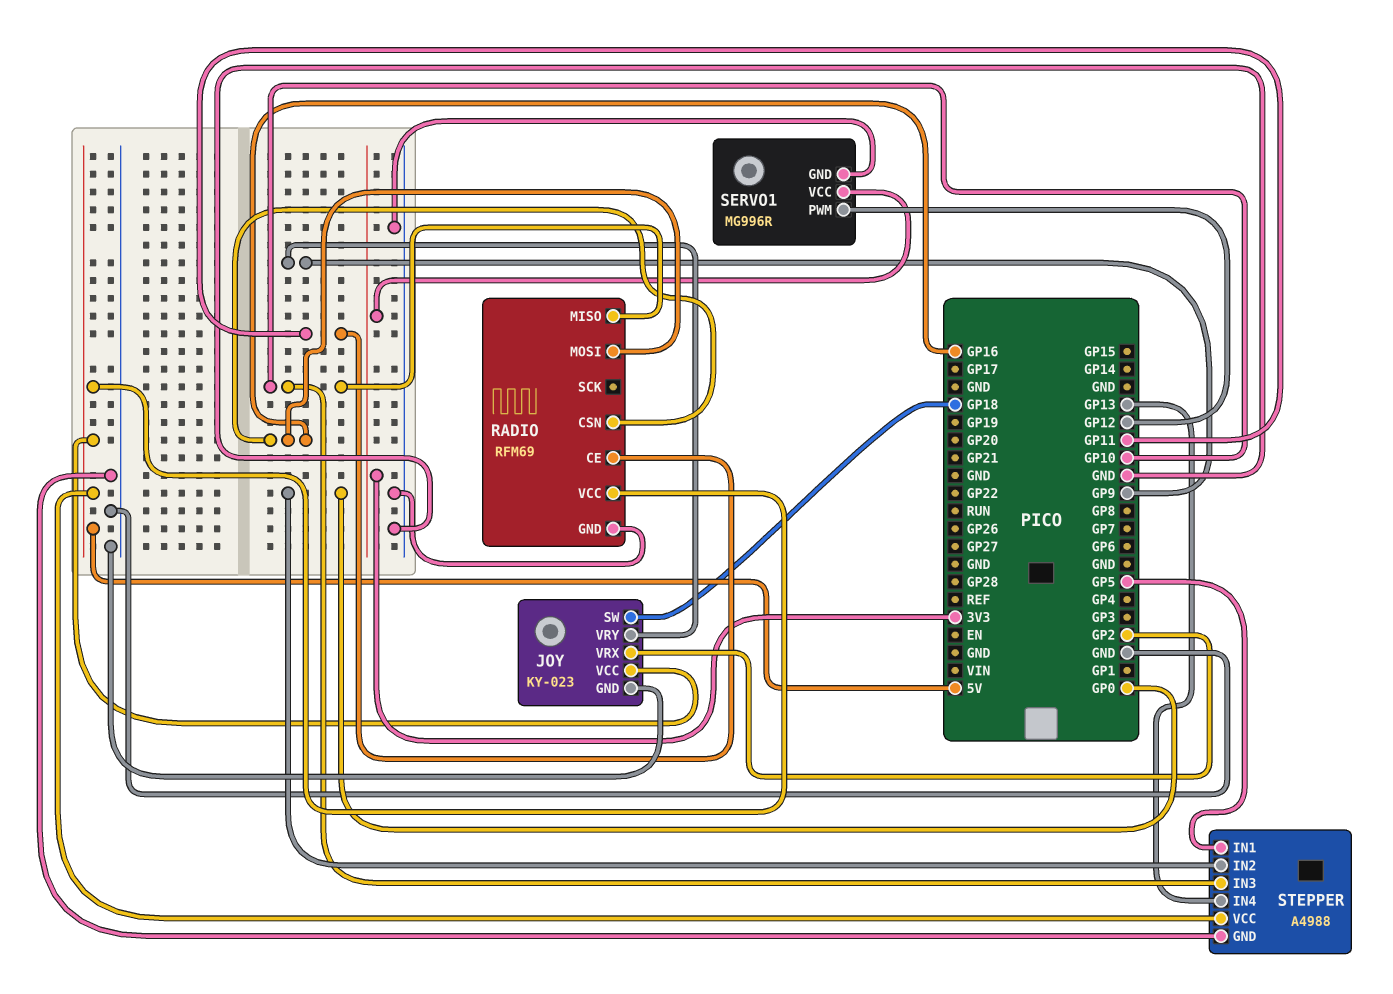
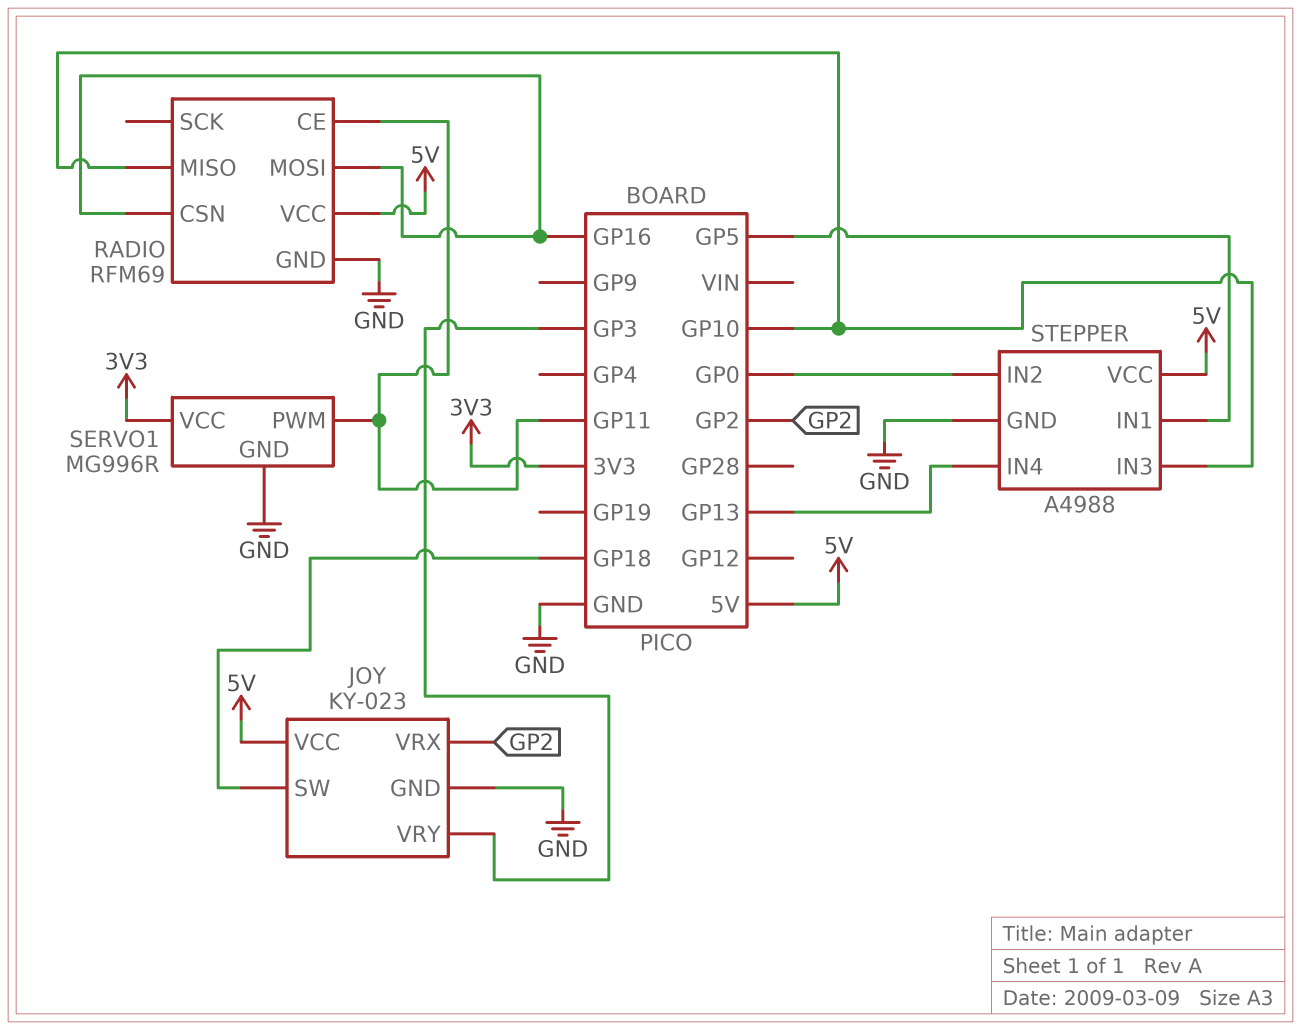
JOY pin VRY: GP9 -> GP3
SERVO1 pin PWM: GP12 -> GP11

